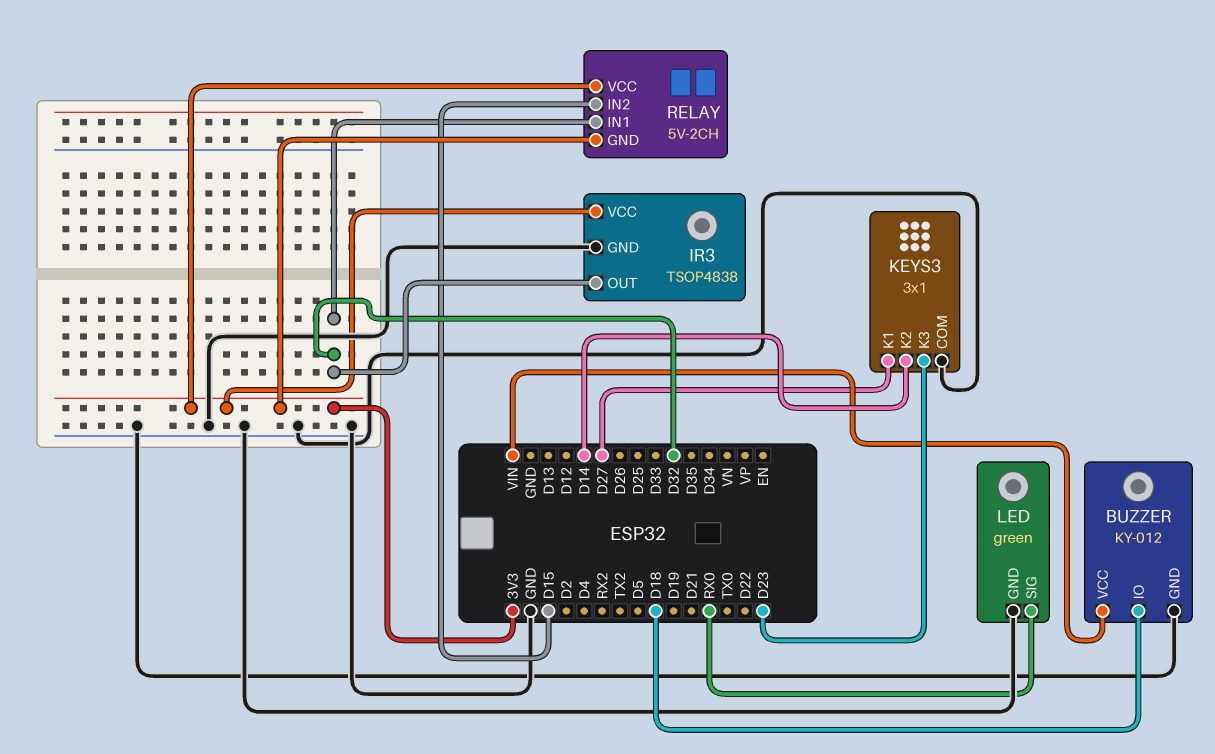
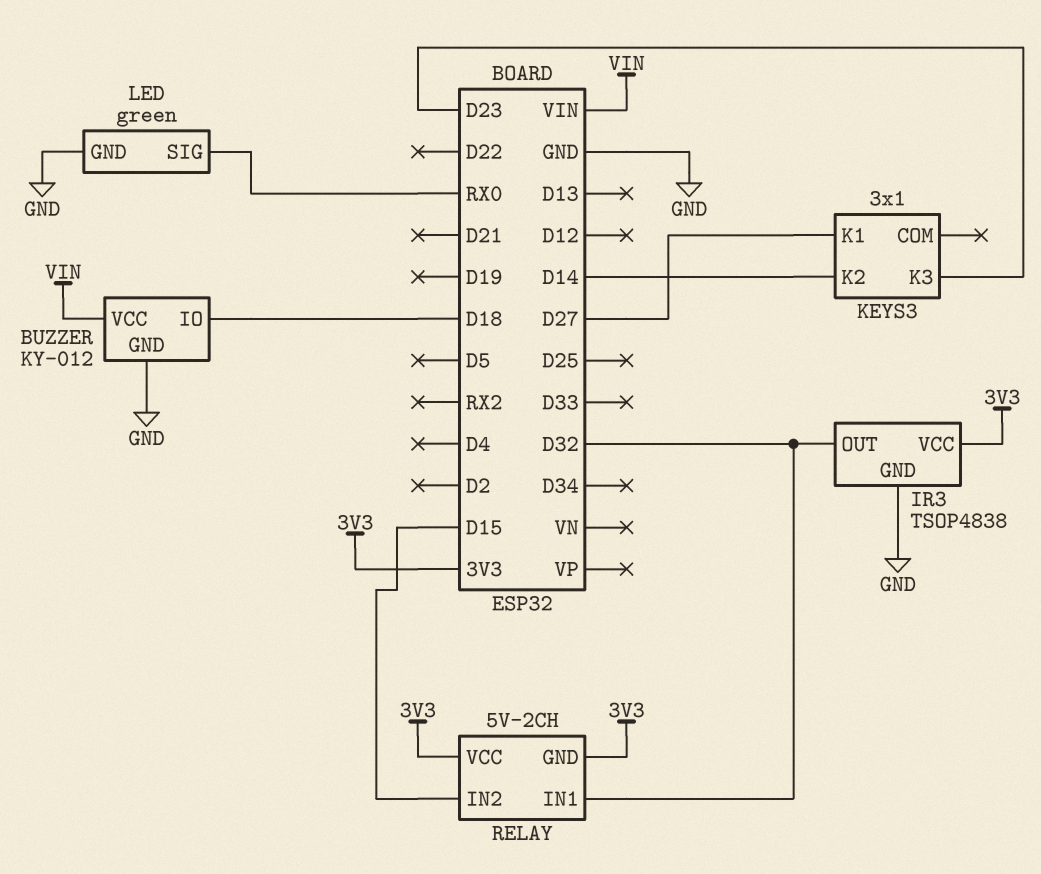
KEYS3 pin COM: GND -> none

